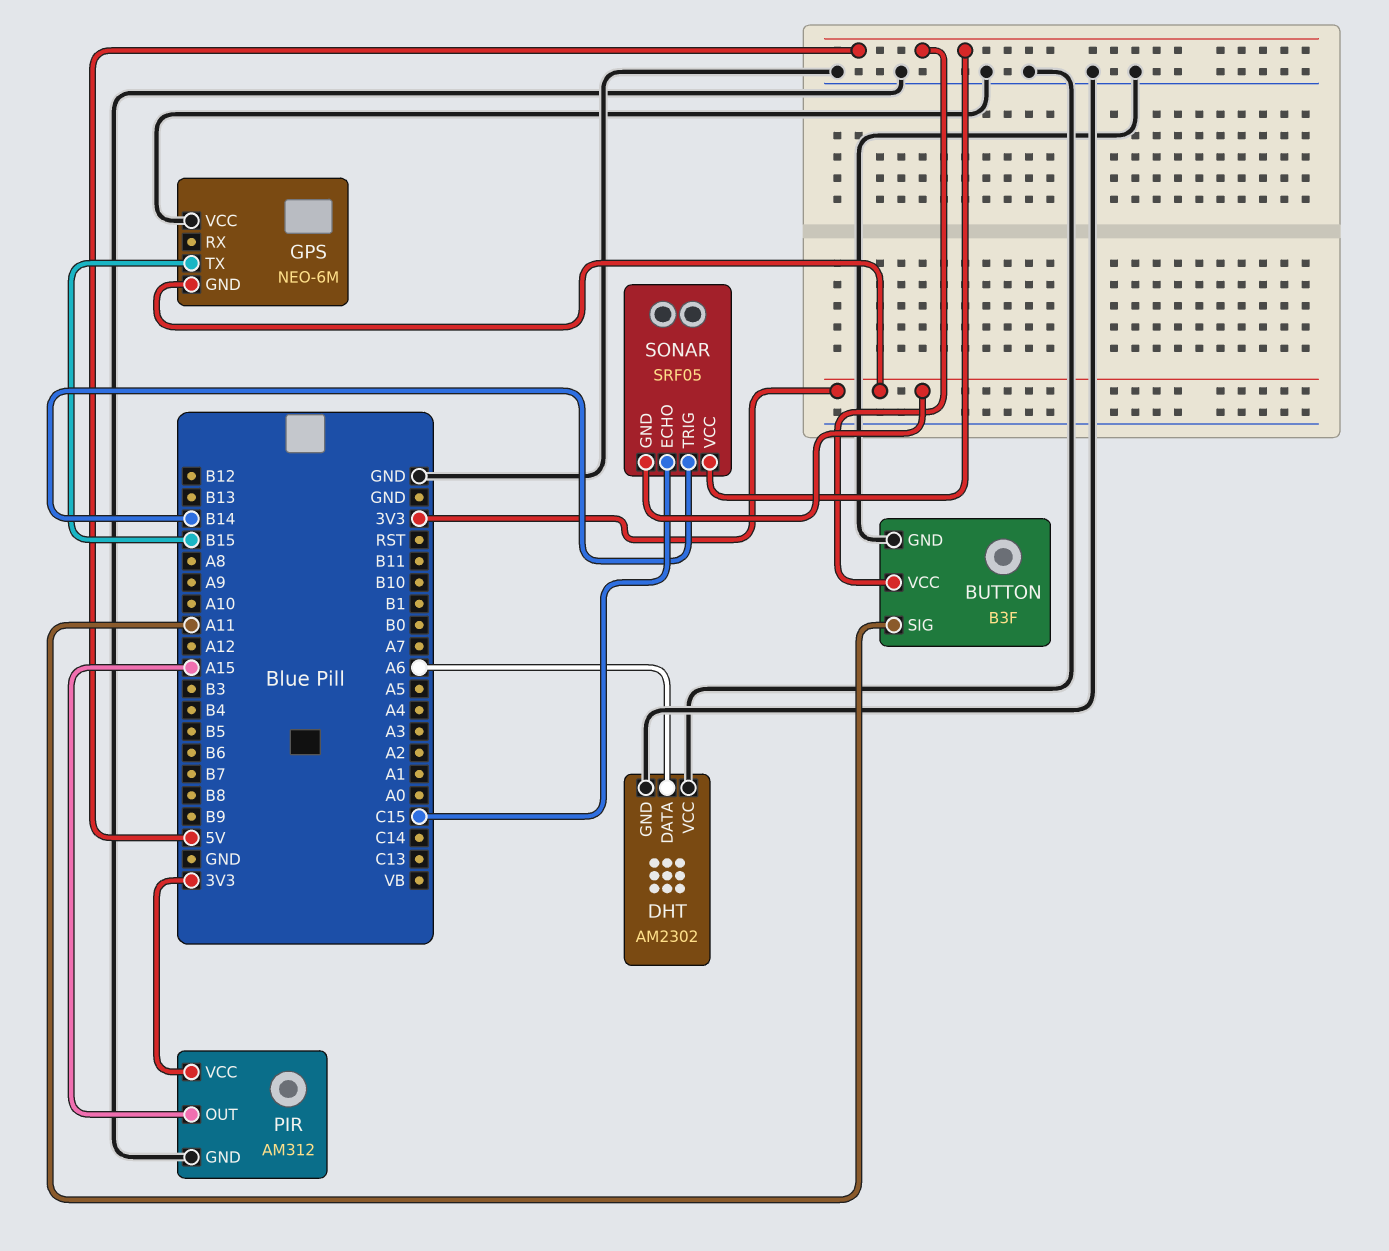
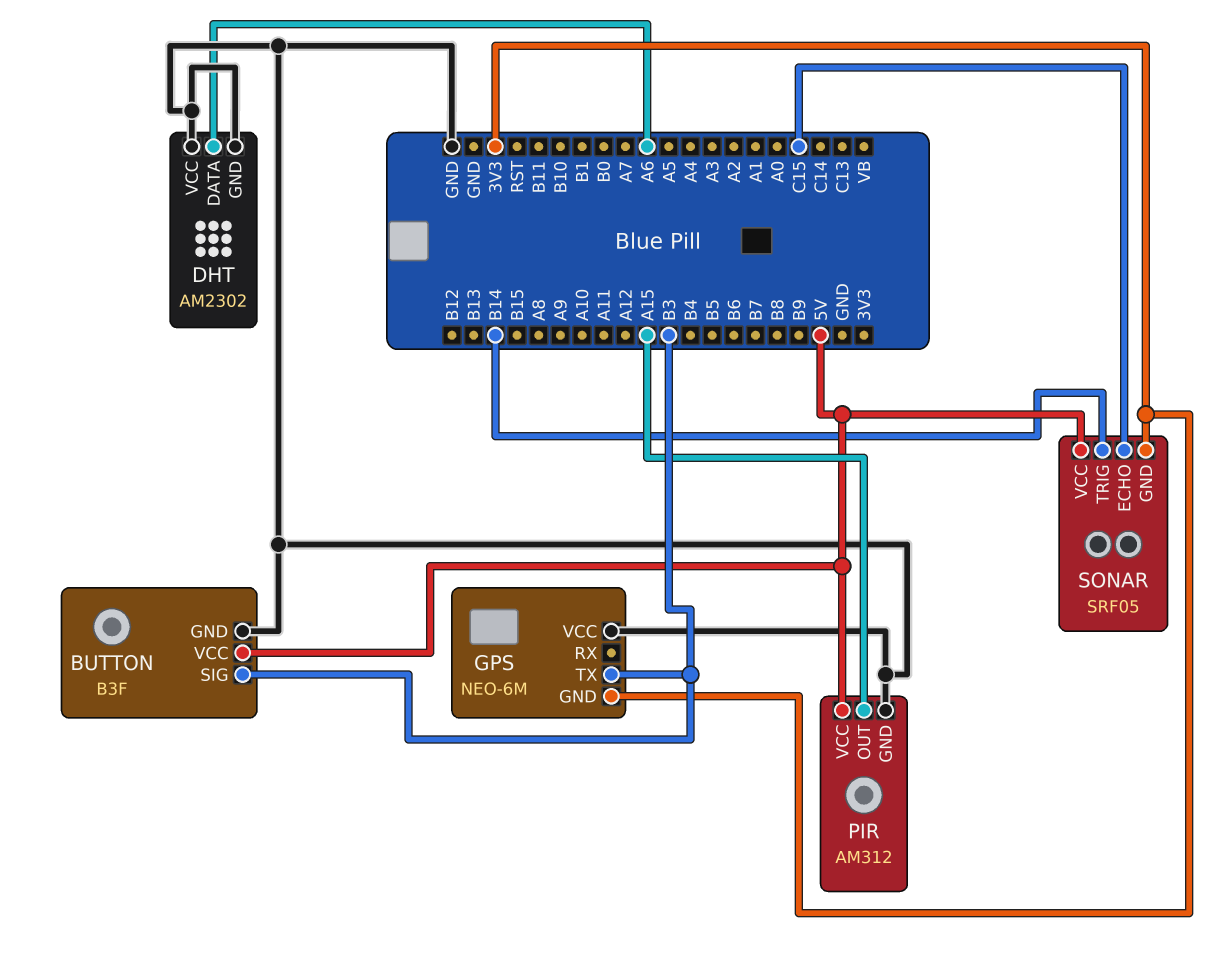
BUTTON pin SIG: A11 -> B3
GPS pin TX: B15 -> B3
PIR pin VCC: 3V3 -> 5V

